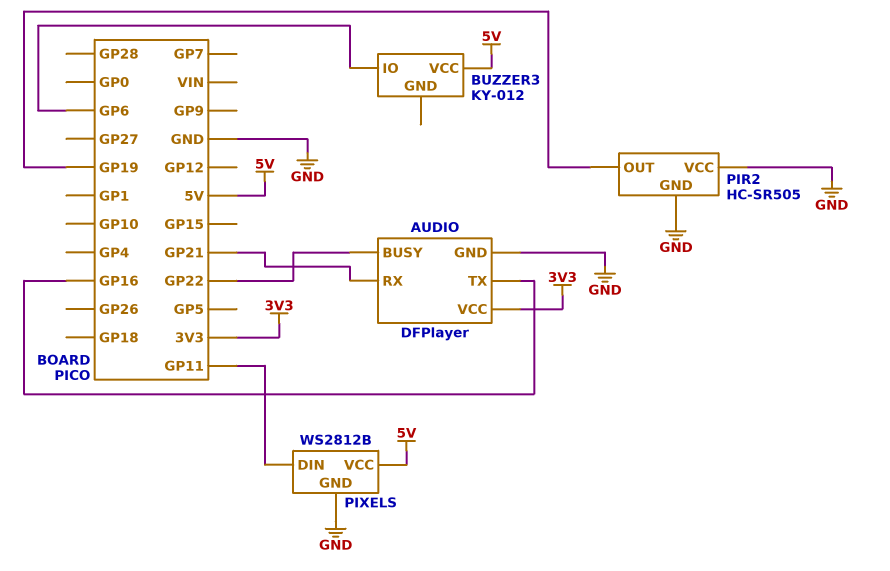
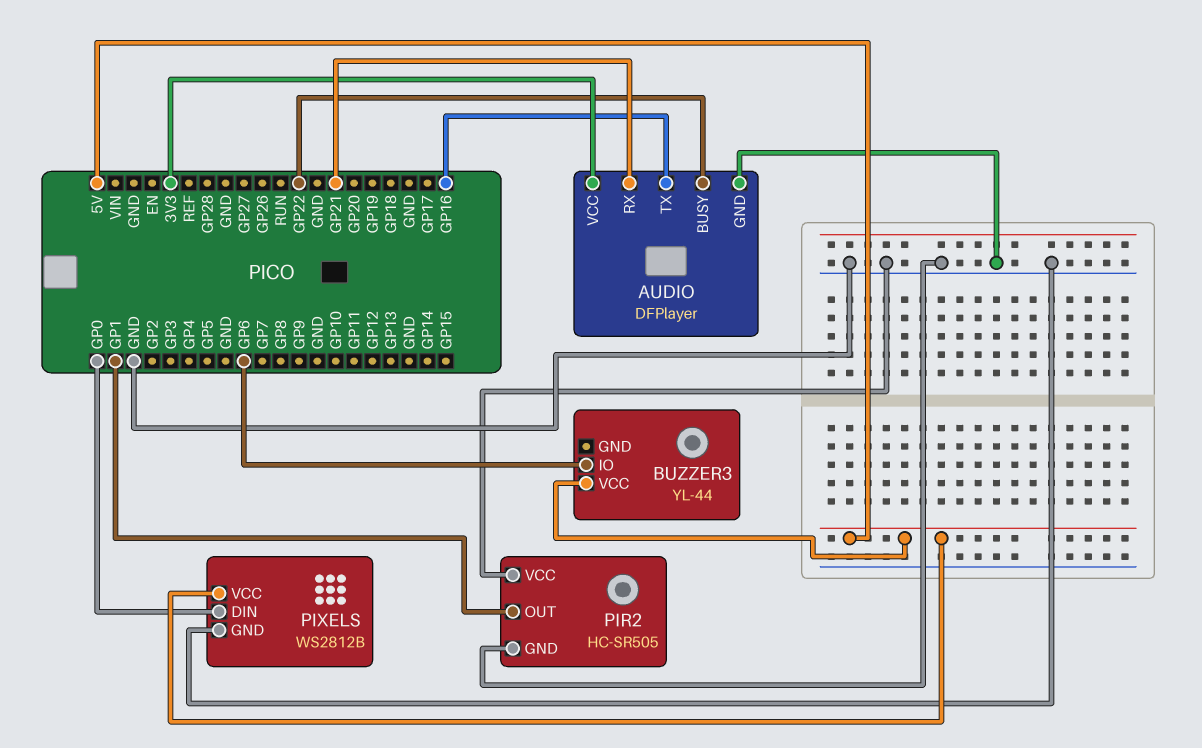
BUZZER3: KY-012 -> YL-44
PIR2 pin OUT: GP19 -> GP1
PIXELS pin DIN: GP11 -> GP0

